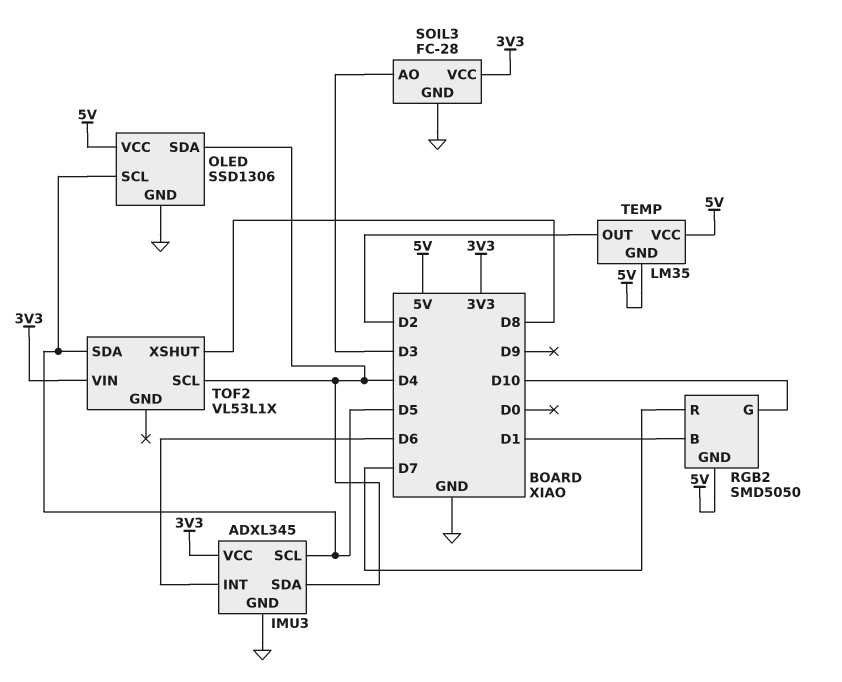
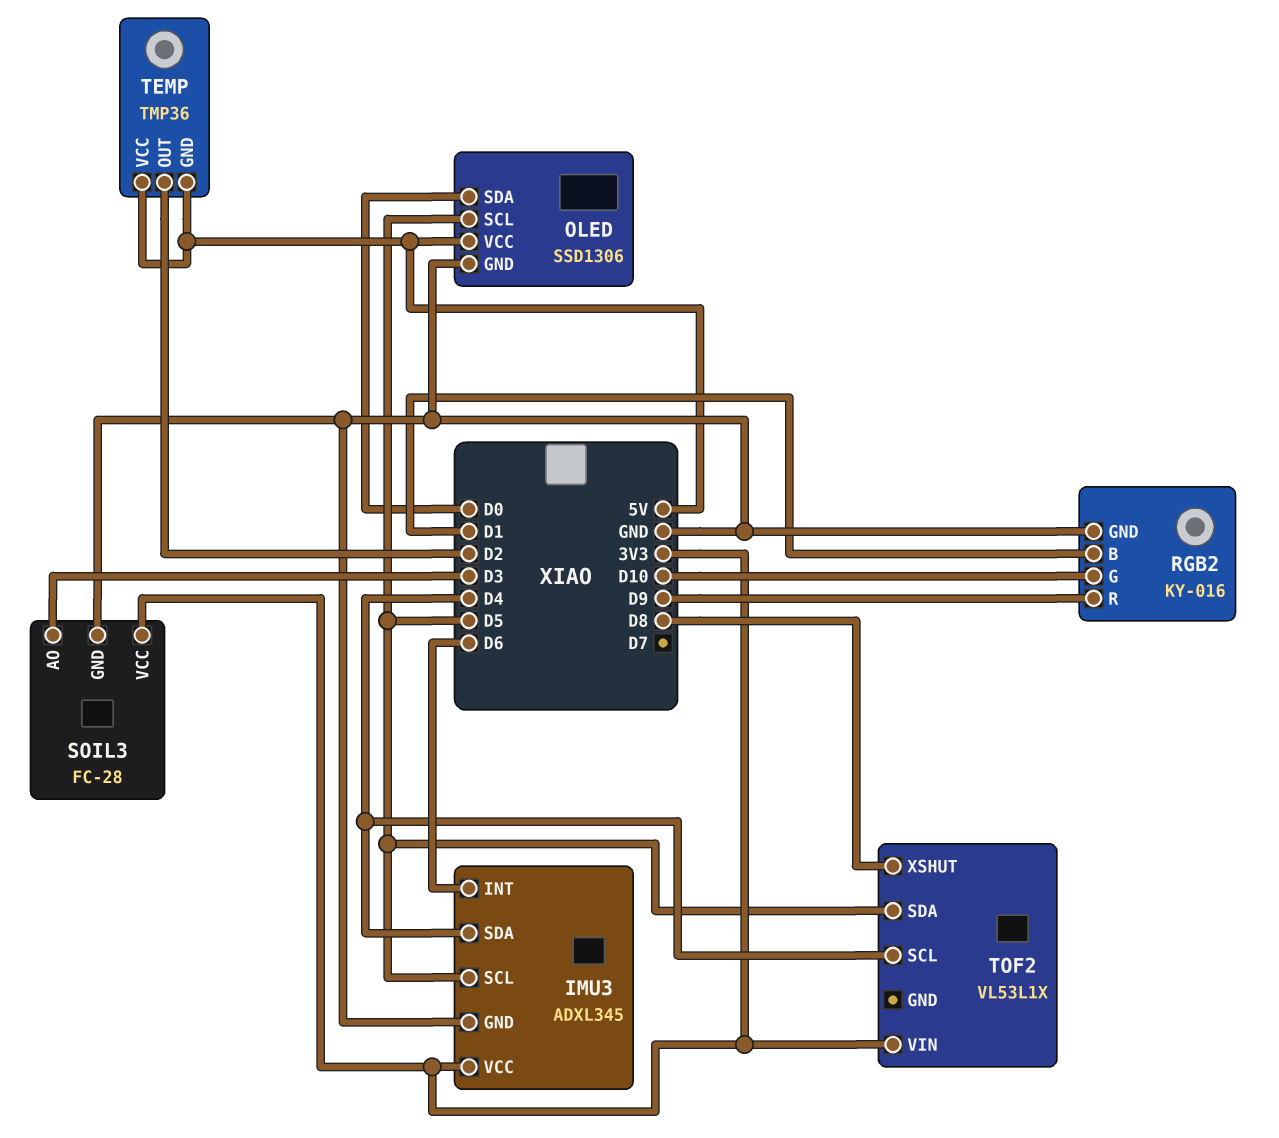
OLED pin SDA: D4 -> D0
RGB2: SMD5050 -> KY-016
RGB2 pin GND: 5V -> GND
RGB2 pin R: D7 -> D9
TEMP: LM35 -> TMP36

